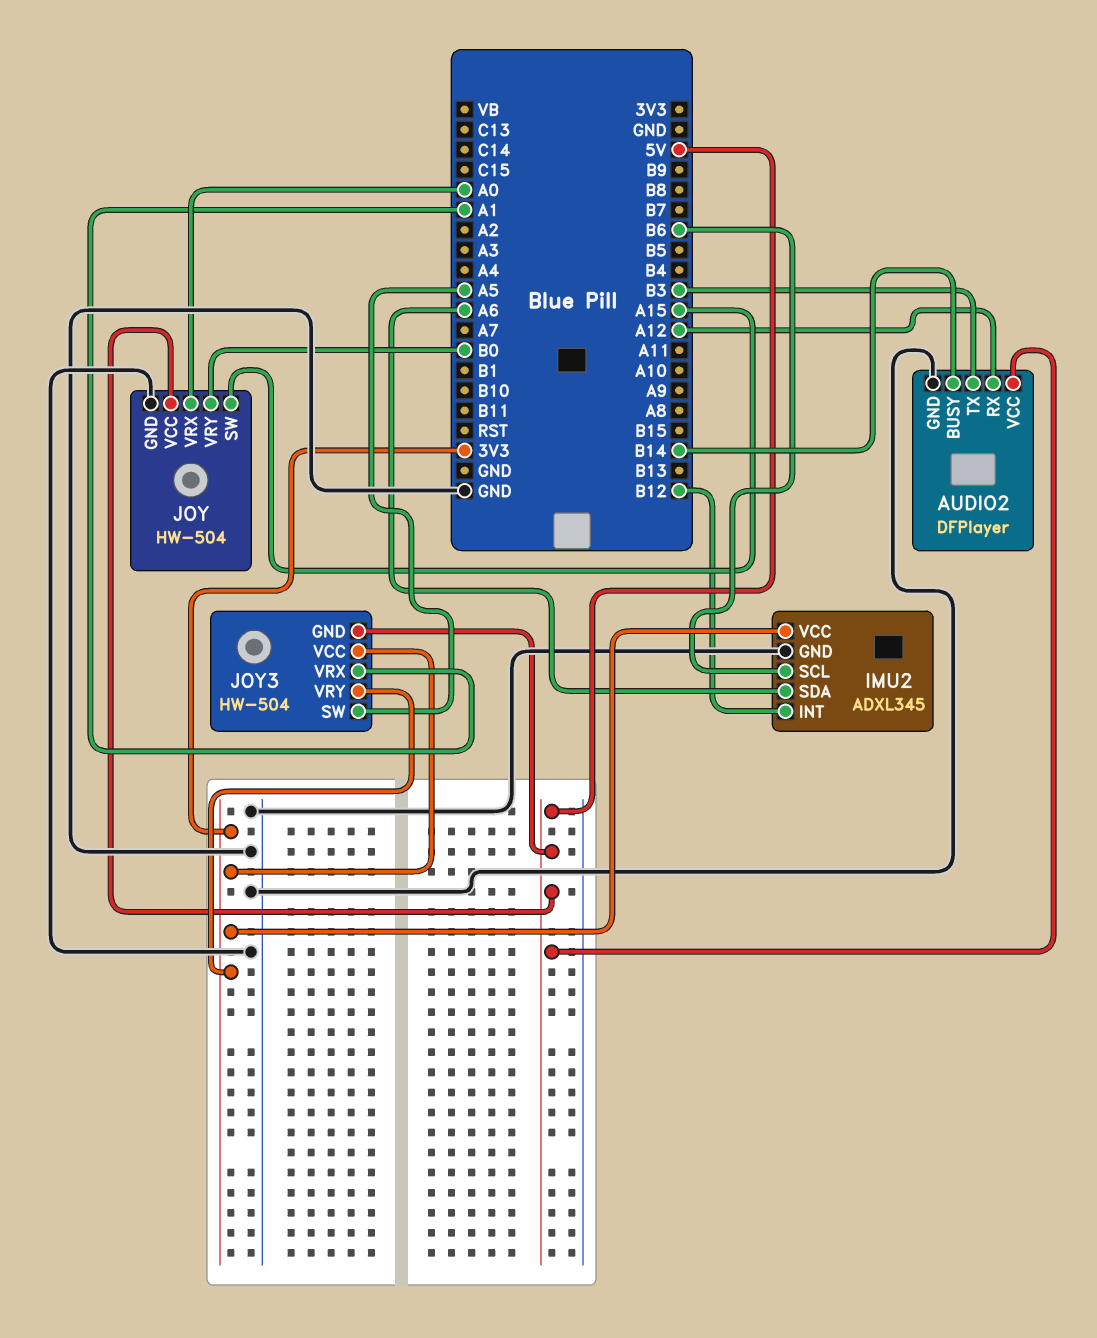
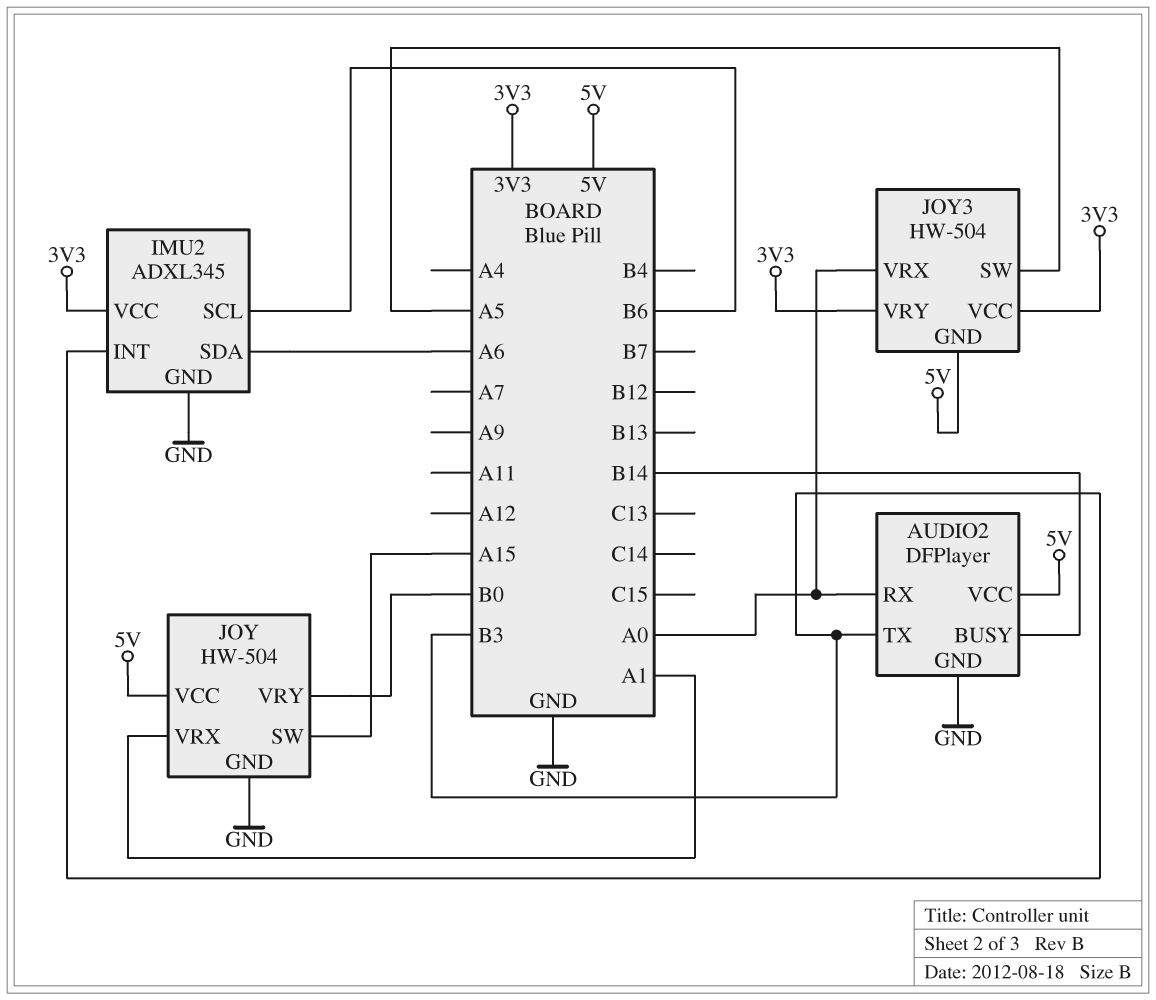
AUDIO2 pin RX: A12 -> A0
IMU2 pin INT: B12 -> B3
JOY pin VRX: A0 -> A1
JOY3 pin VRX: A1 -> A0

